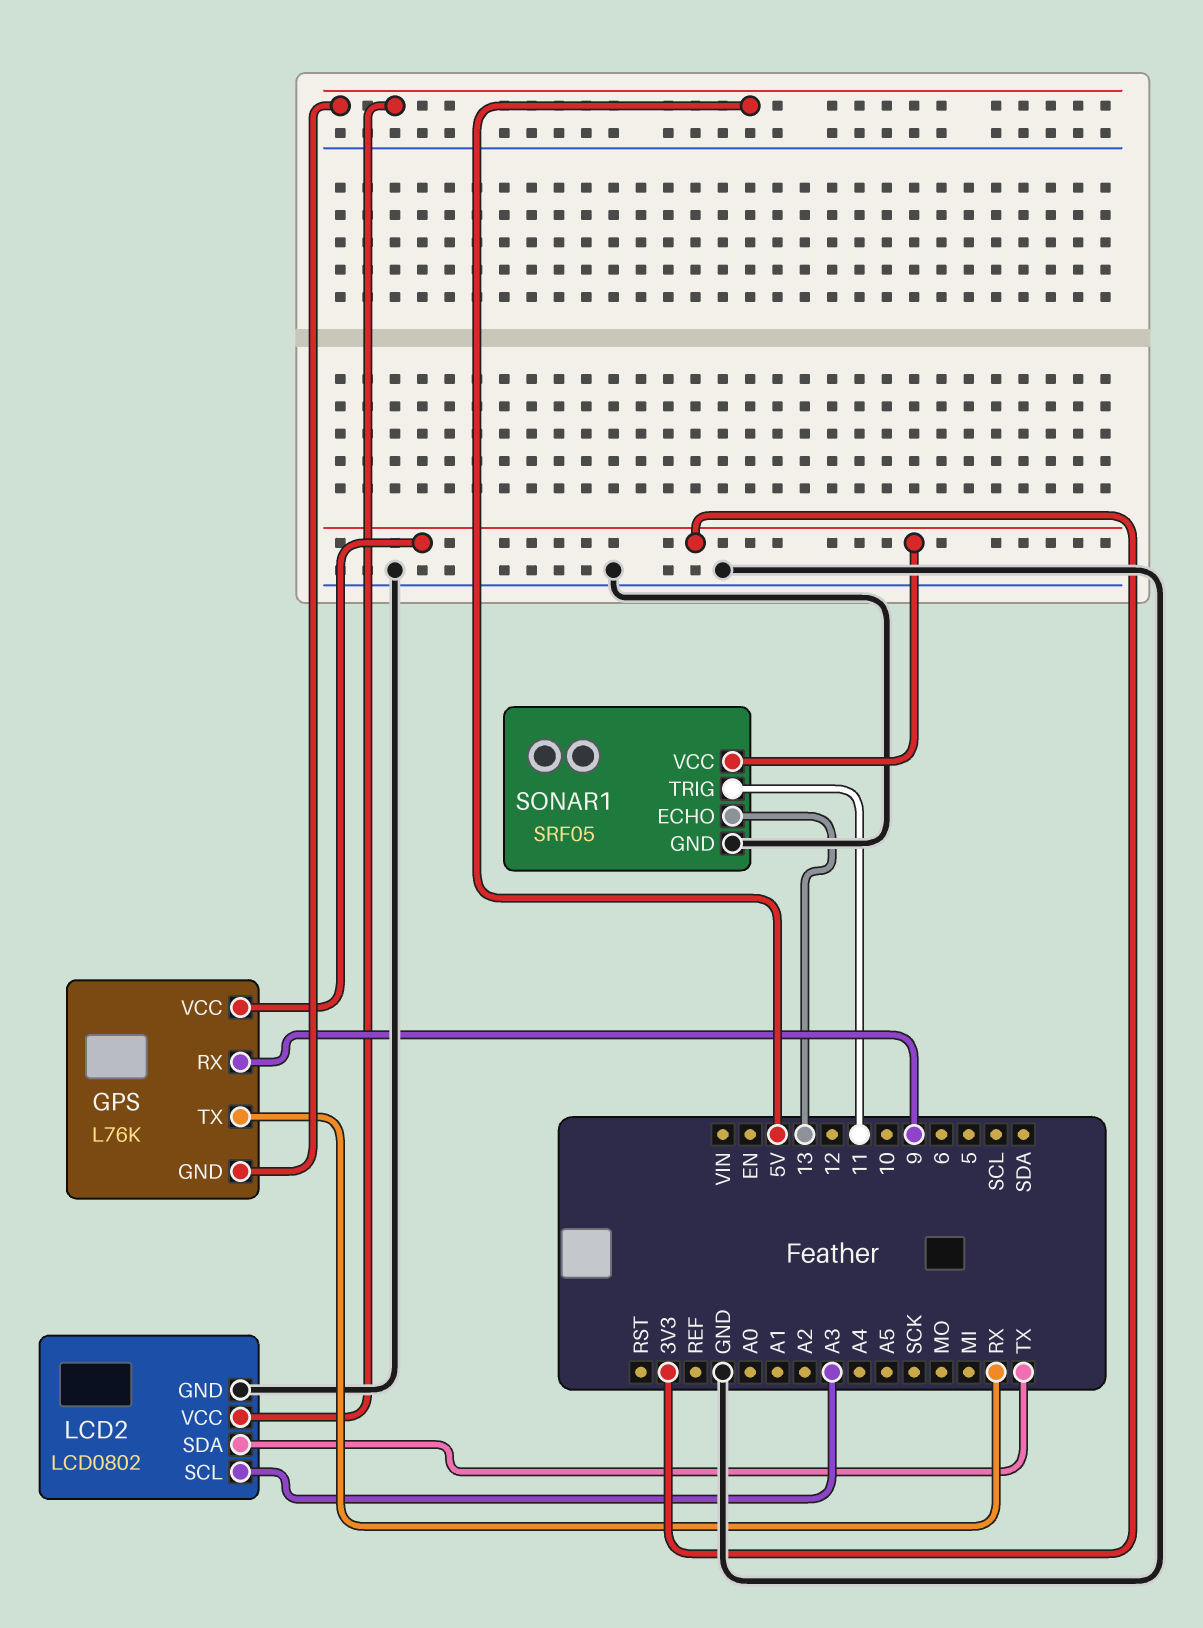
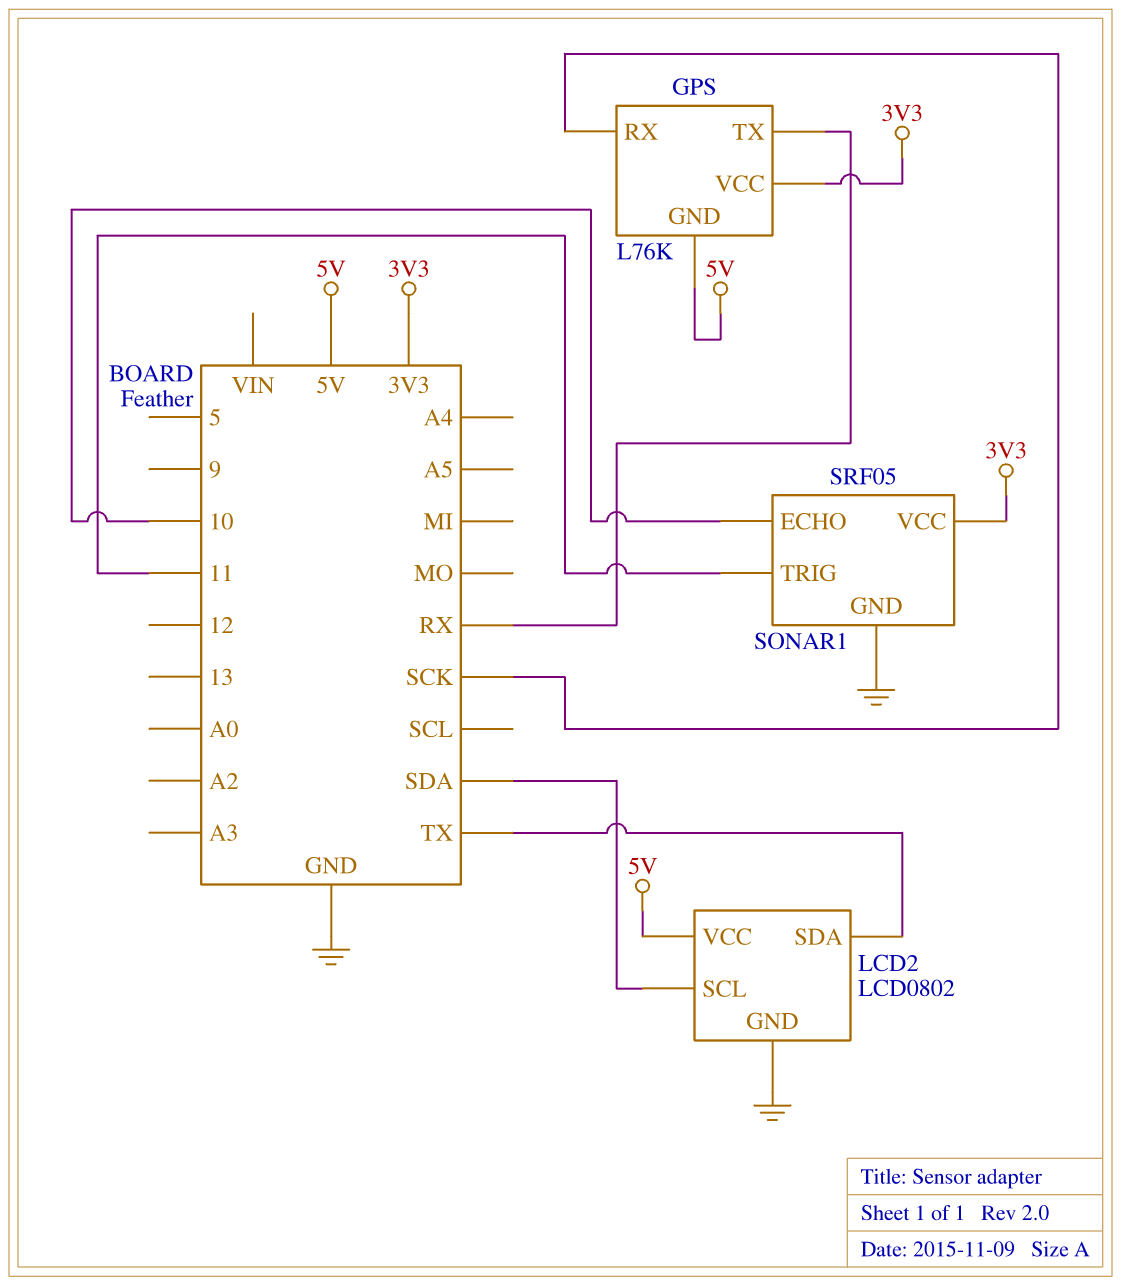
GPS pin RX: 9 -> SCK
LCD2 pin SCL: A3 -> SDA
SONAR1 pin ECHO: 13 -> 10

